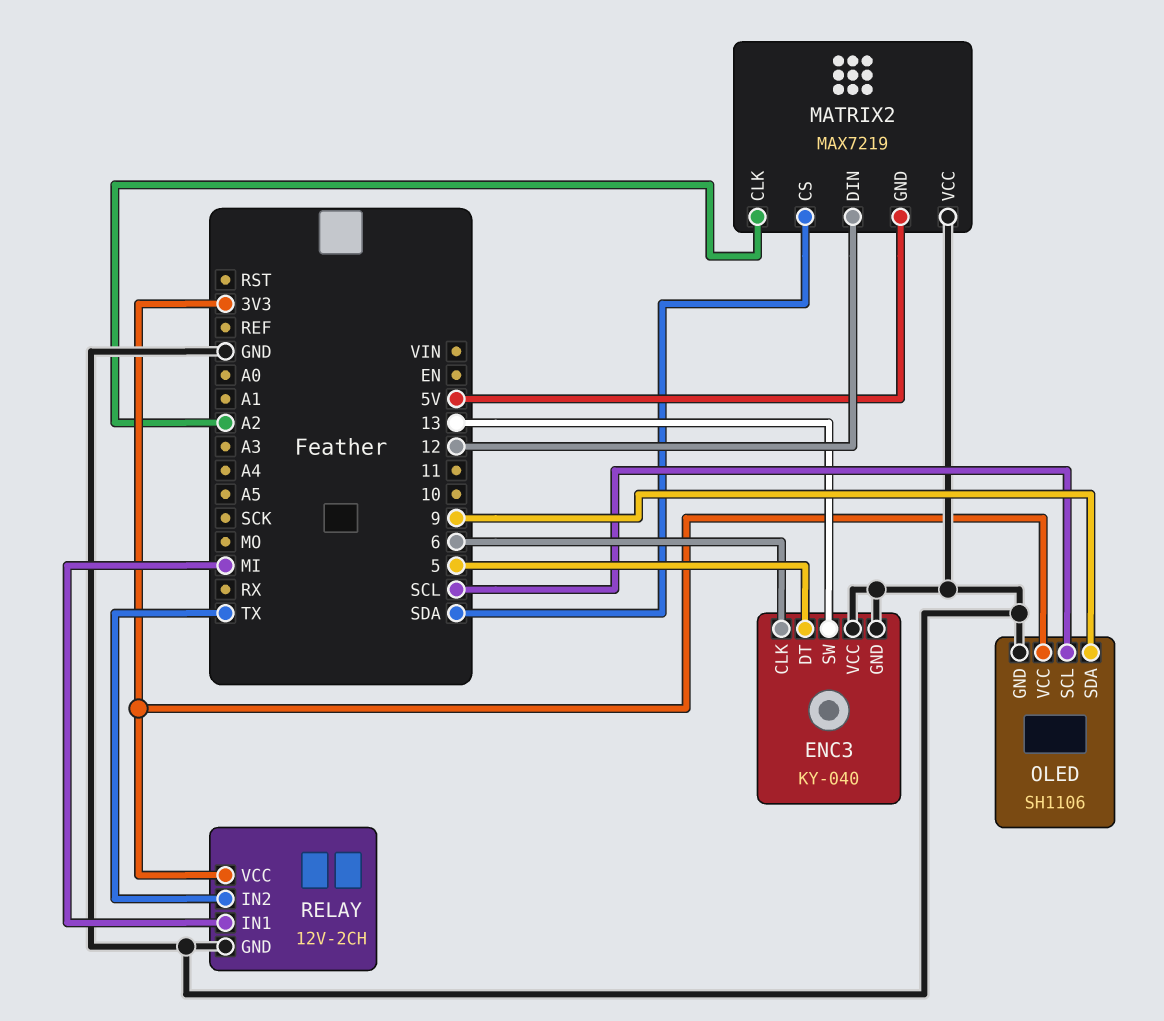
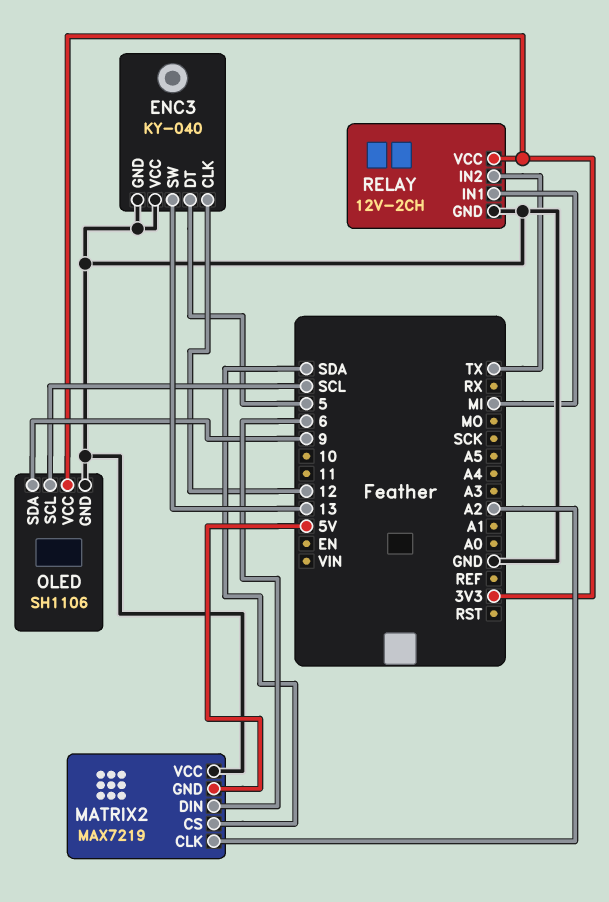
ENC3 pin CLK: 6 -> 12
MATRIX2 pin DIN: 12 -> 6

